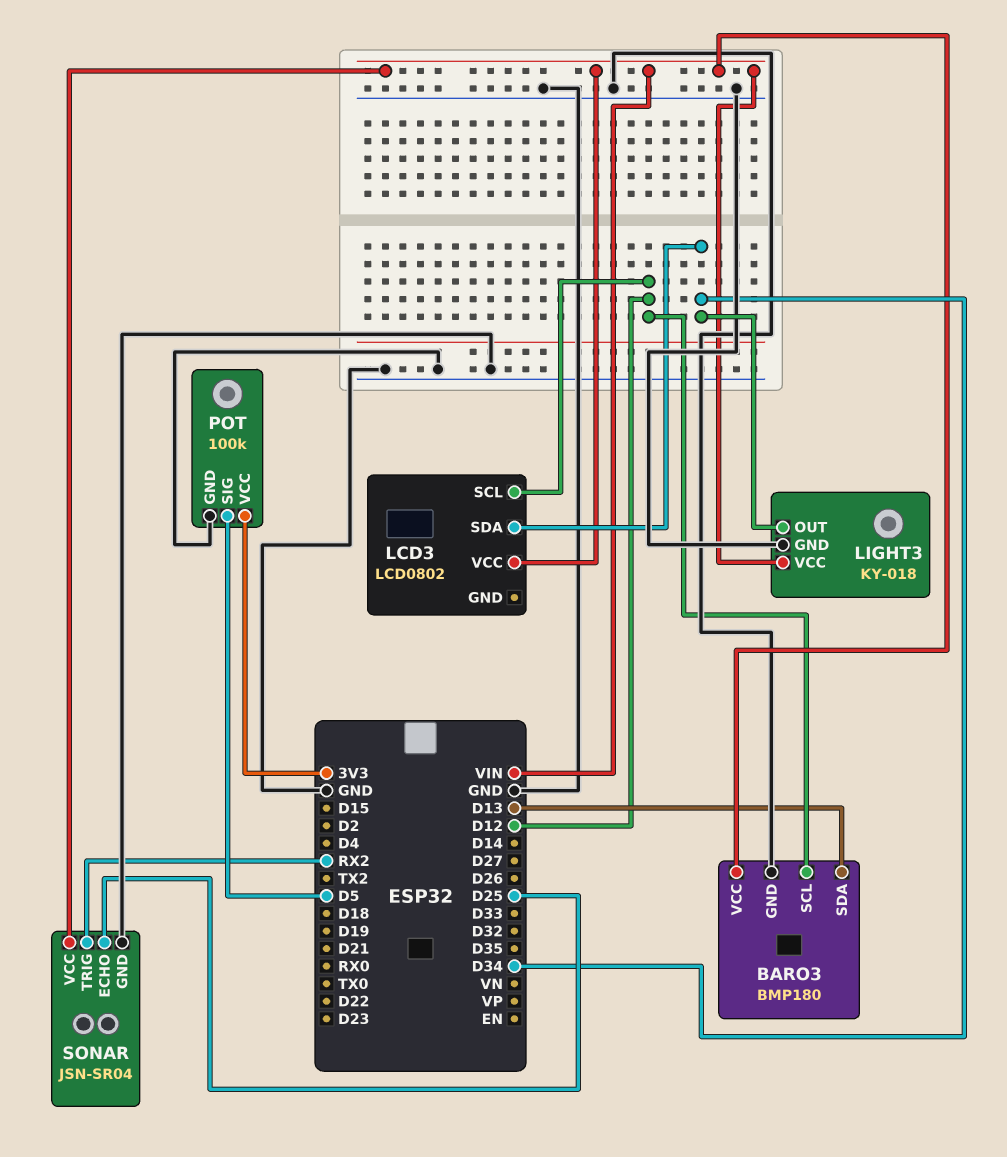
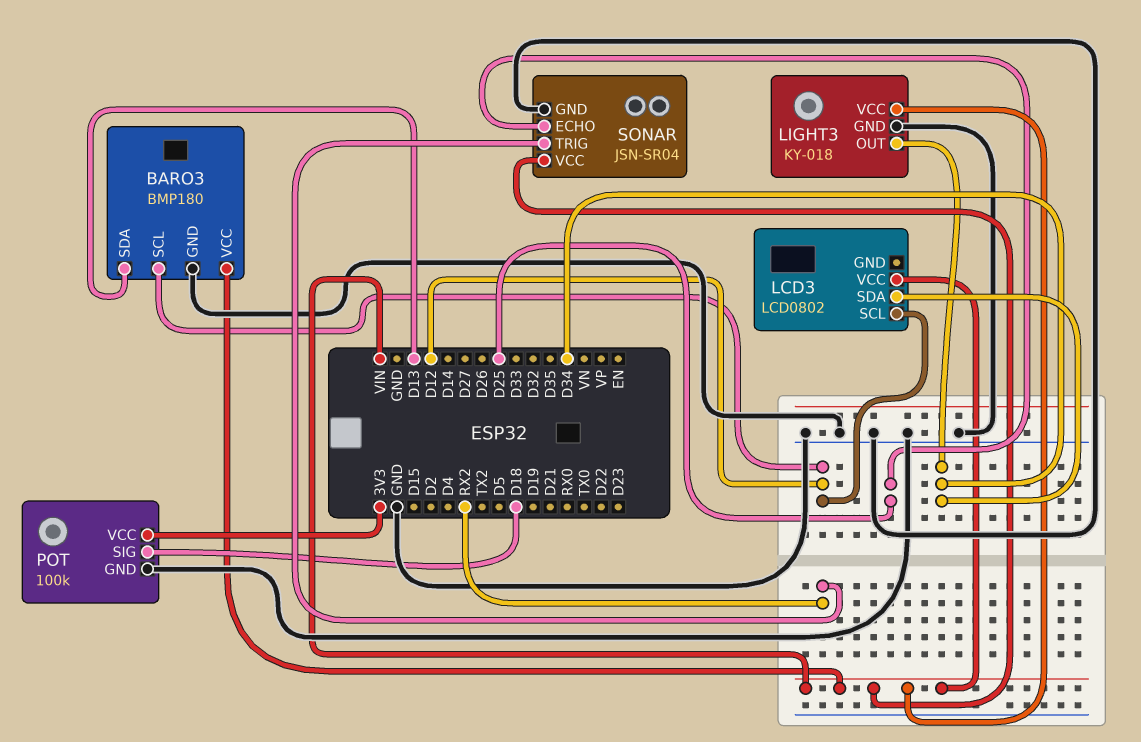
POT pin SIG: D5 -> D18

